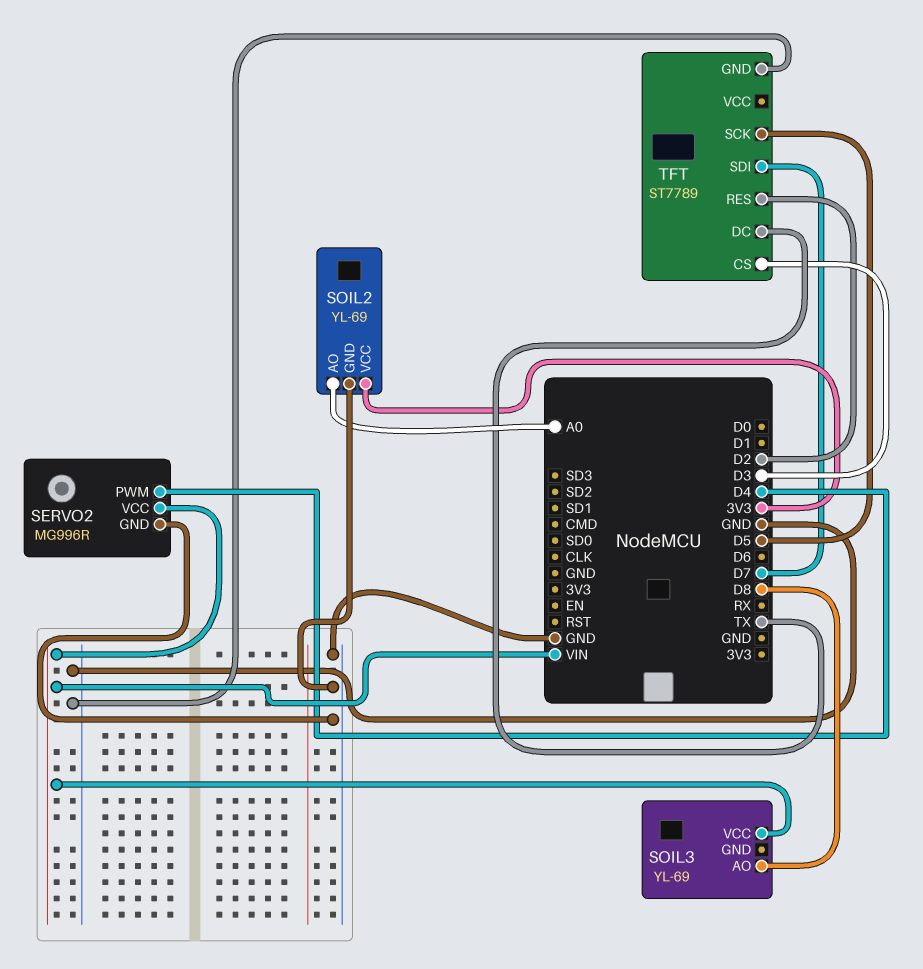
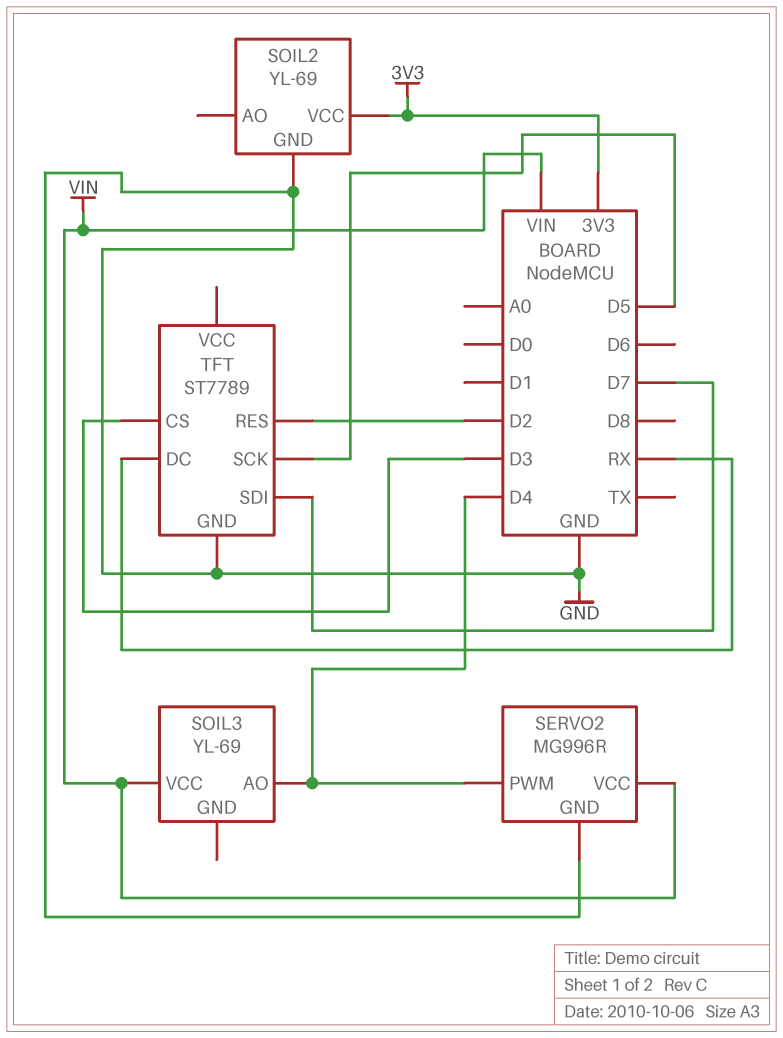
SOIL2 pin AO: A0 -> none
SOIL3 pin AO: D8 -> D4
TFT pin DC: TX -> RX

